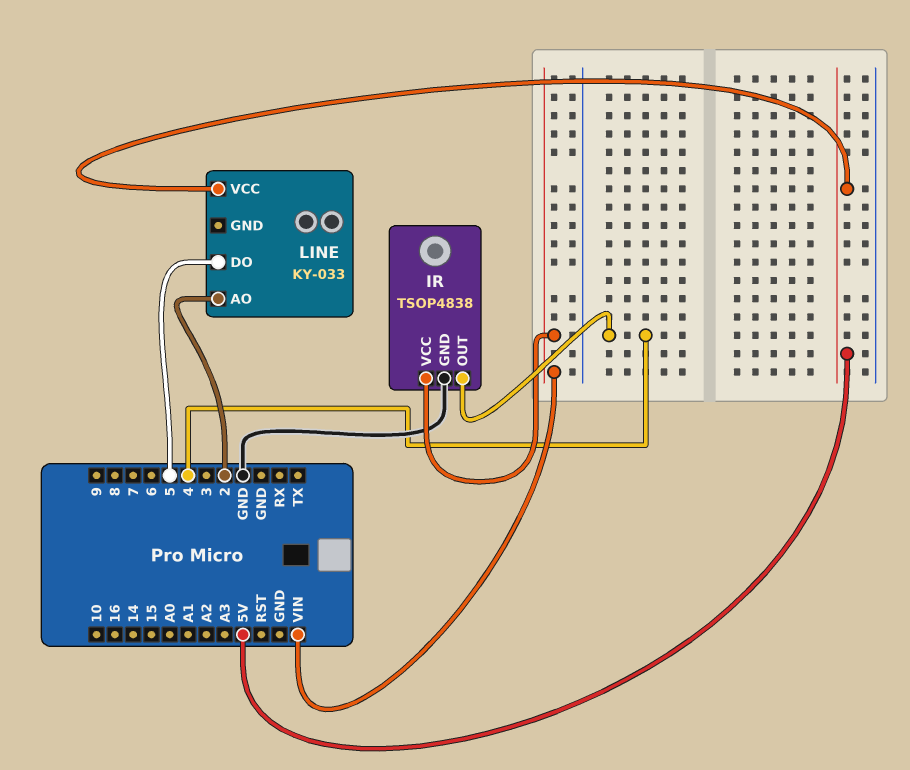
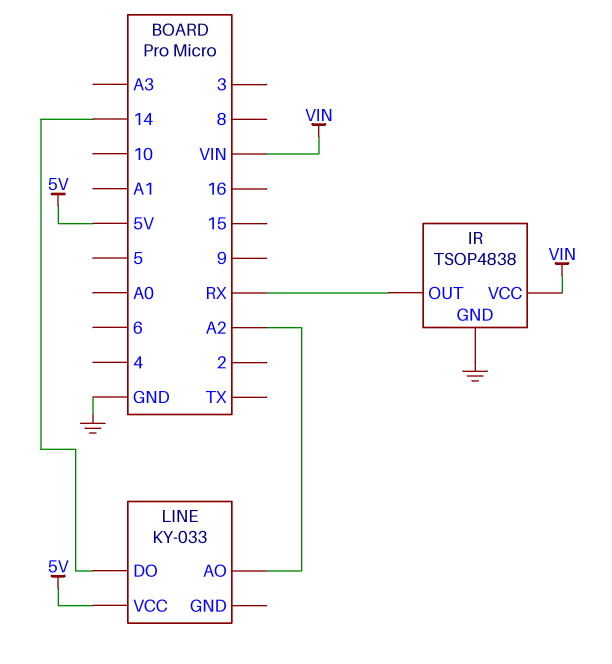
IR pin OUT: 4 -> RX
LINE pin AO: 2 -> A2
LINE pin DO: 5 -> 14

